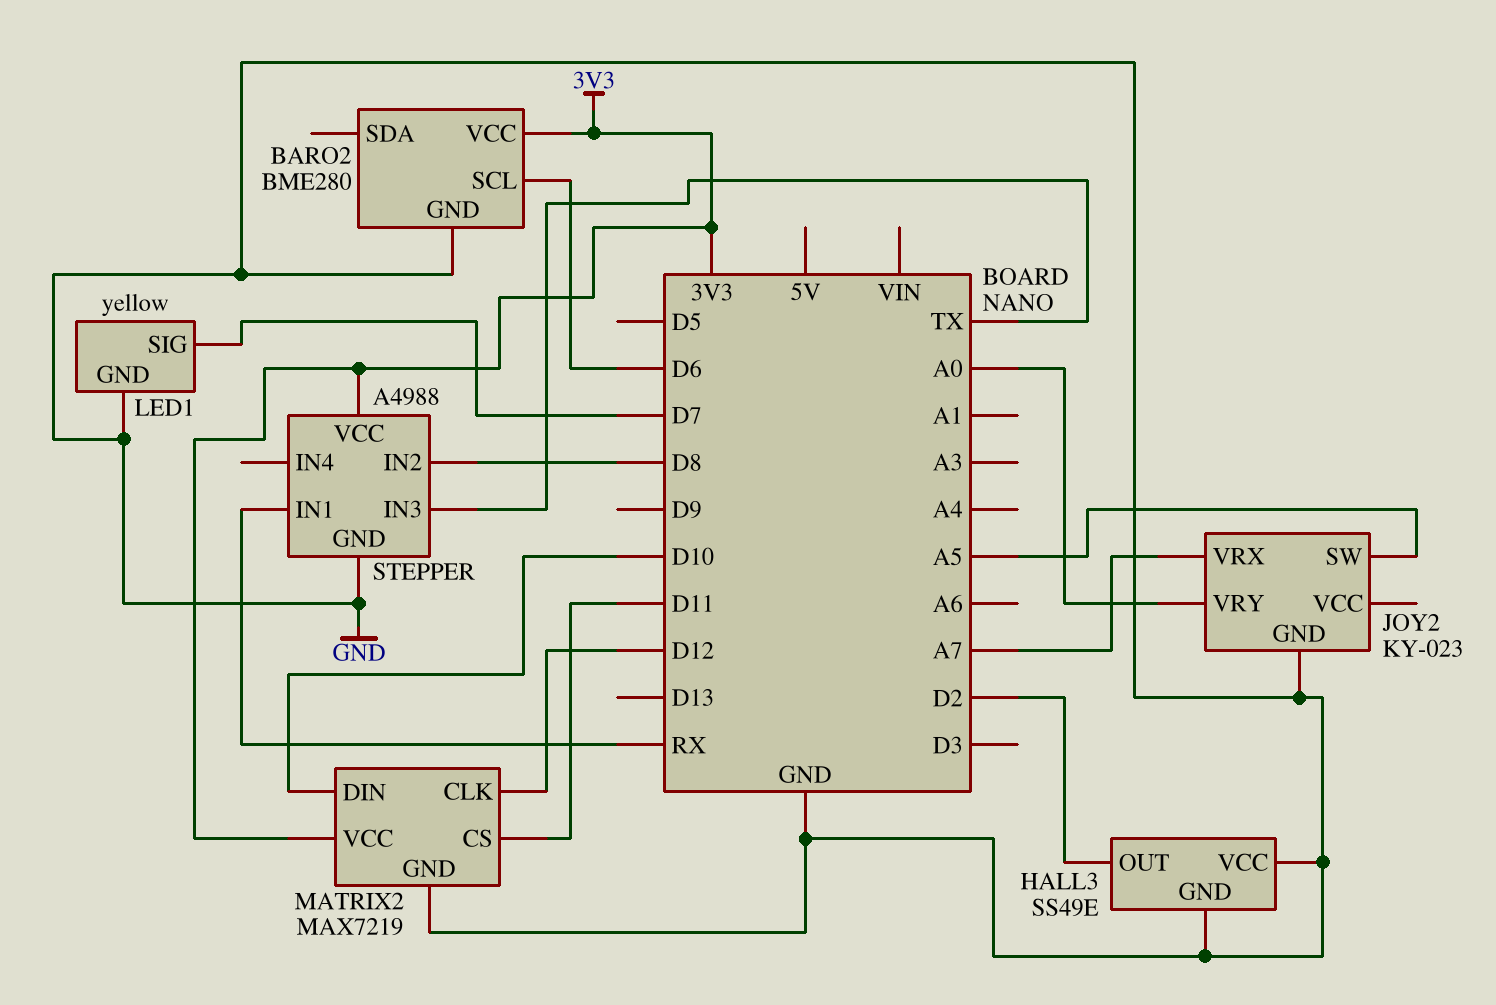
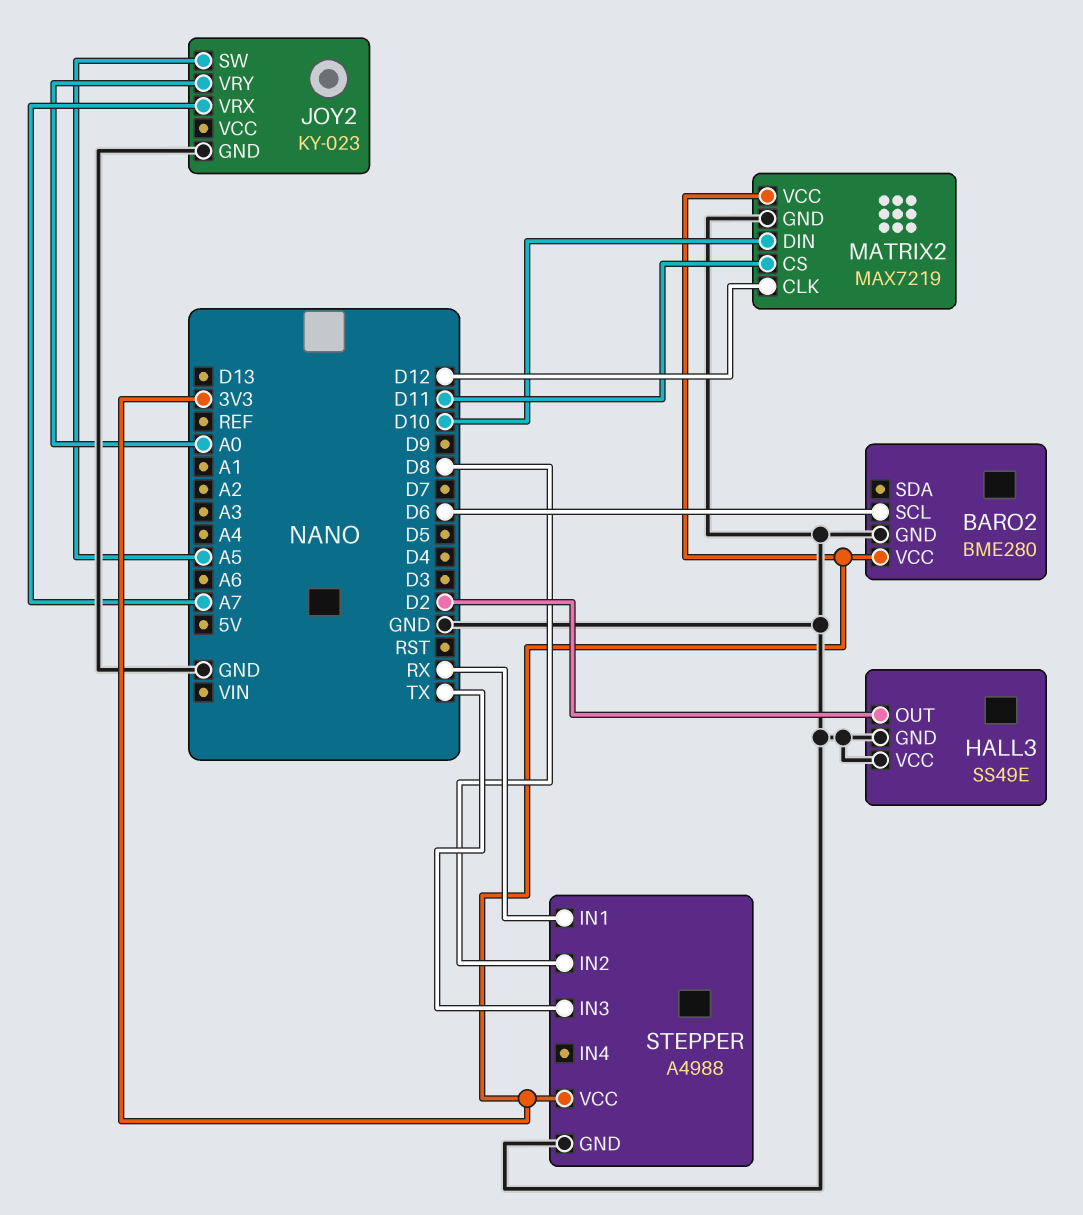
LED1: yellow -> none
LED1 pin GND: GND -> none
LED1 pin SIG: D7 -> none

